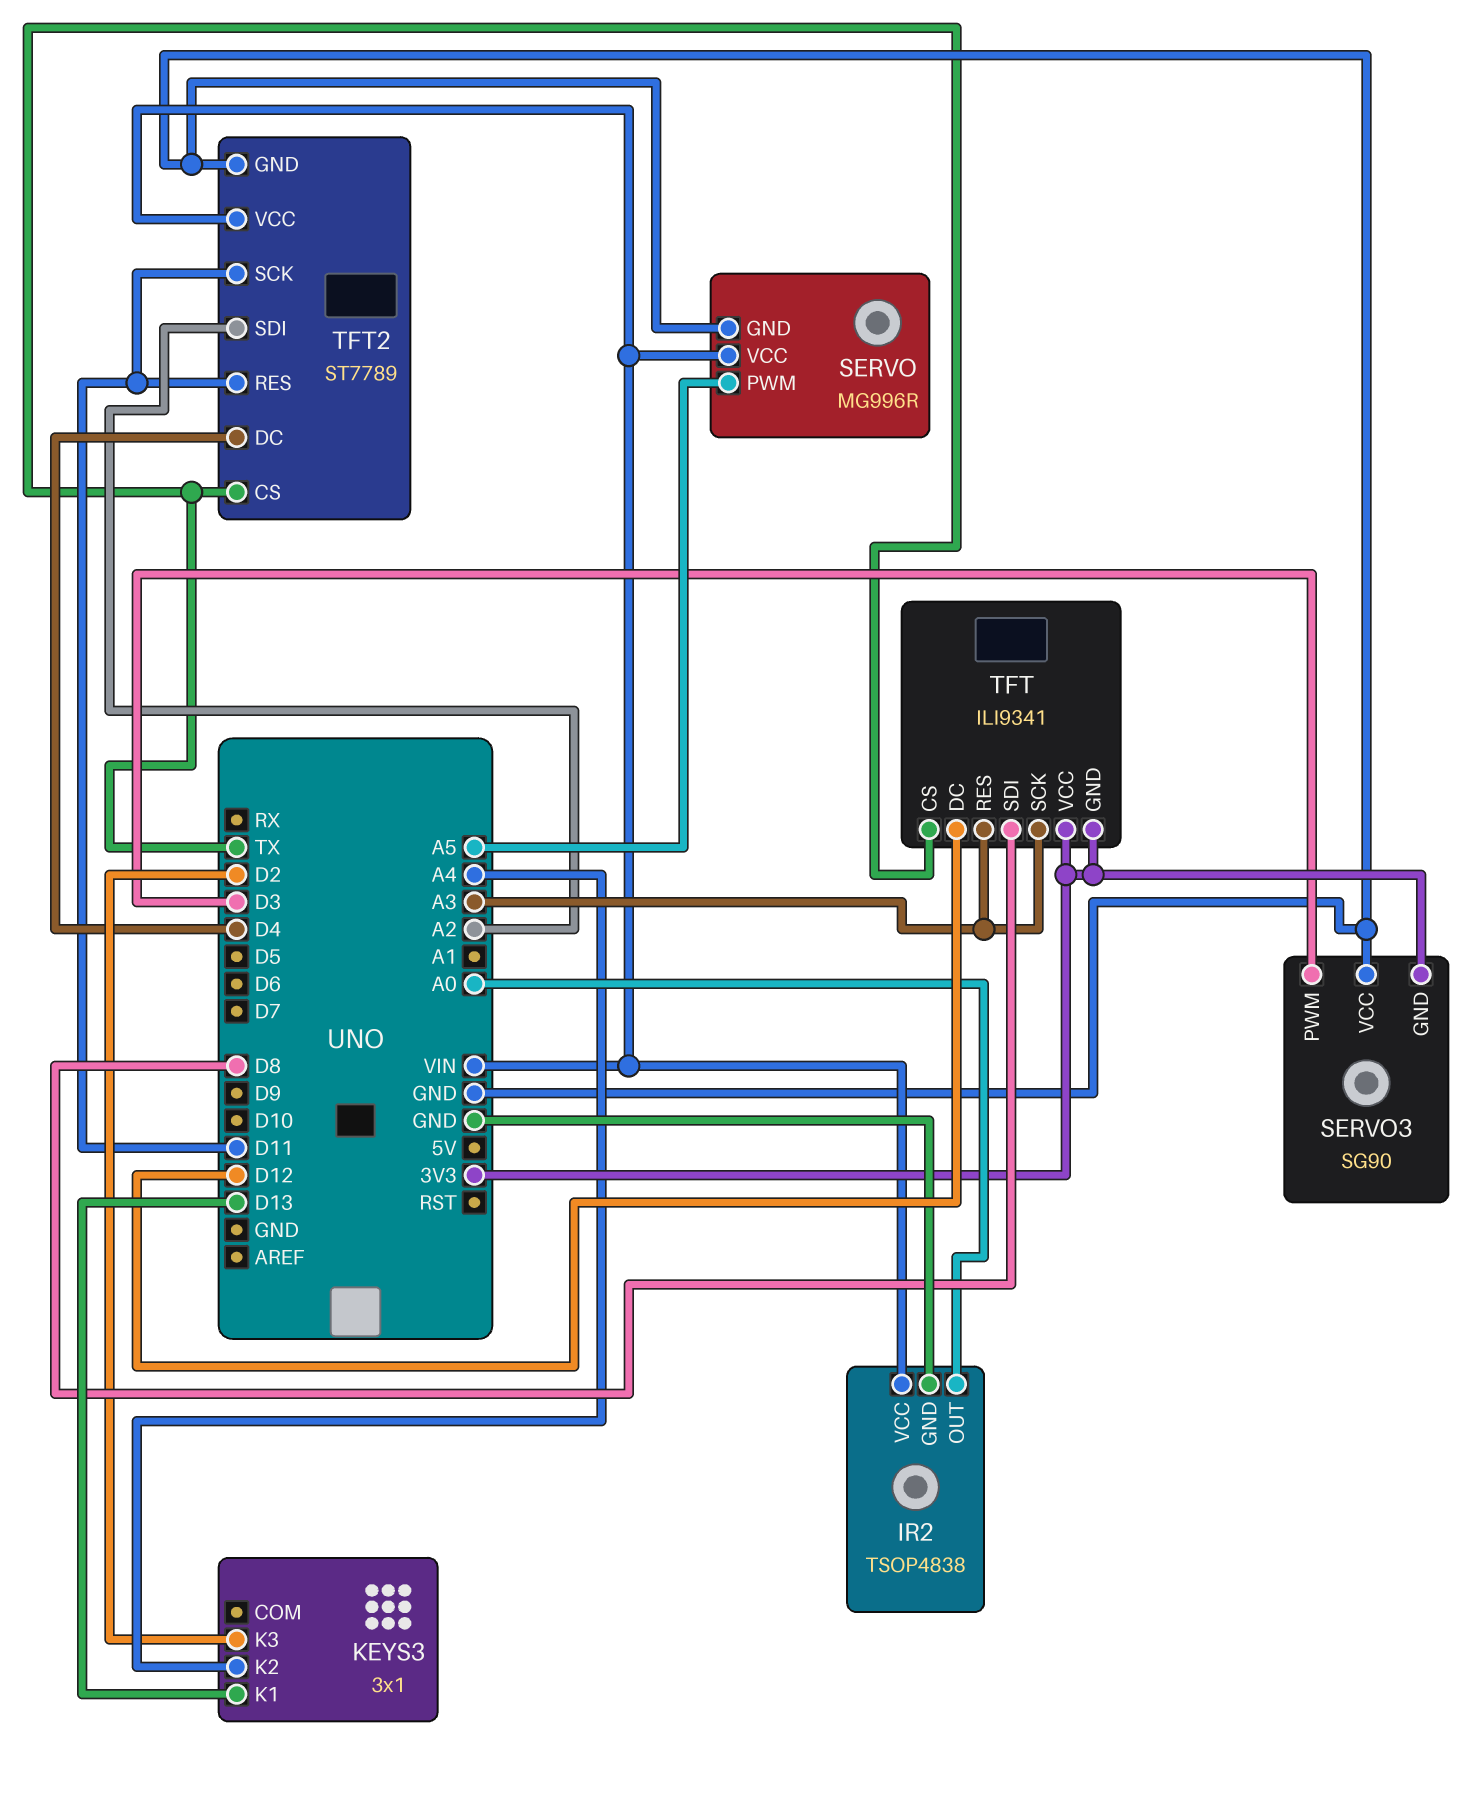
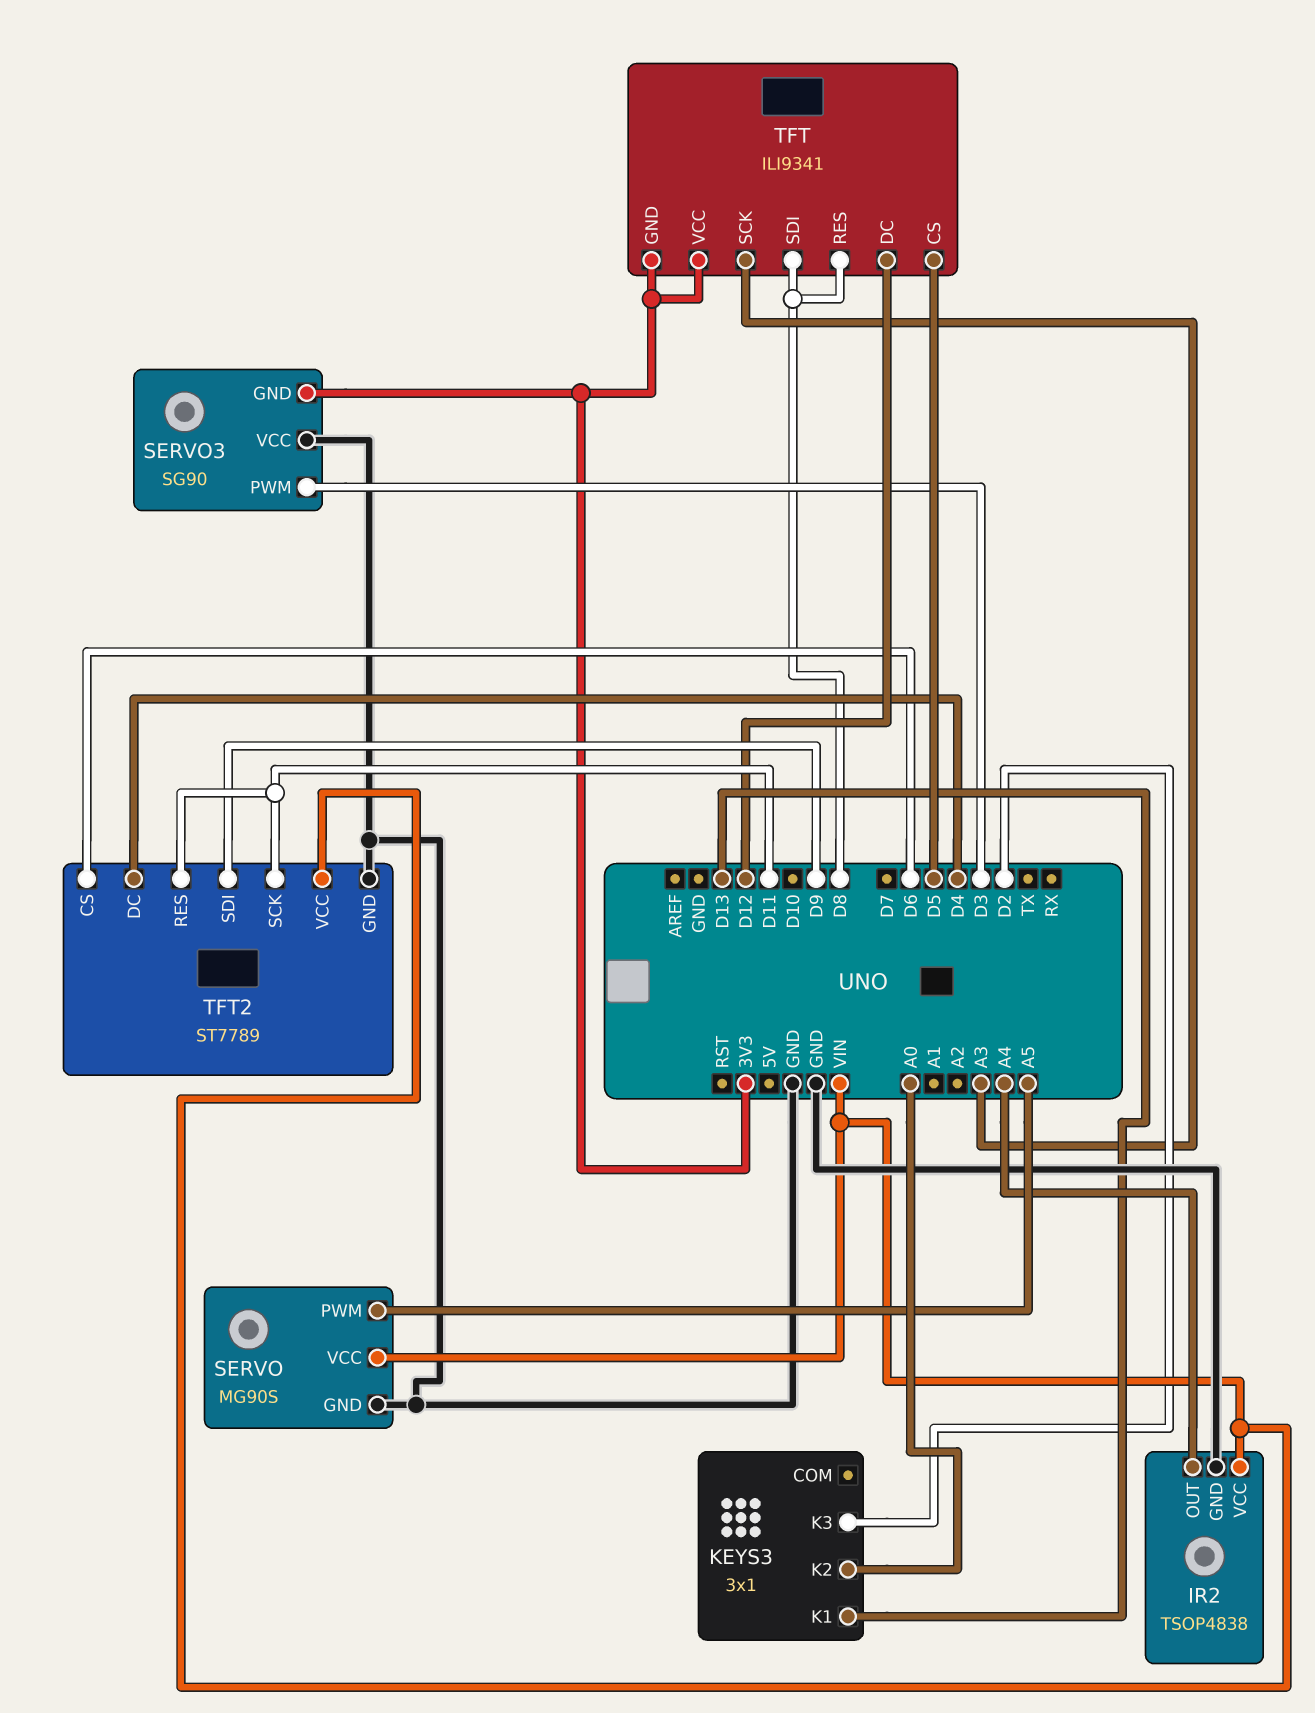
IR2 pin OUT: A0 -> A4
KEYS3 pin K2: A4 -> A0
SERVO: MG996R -> MG90S
TFT pin CS: TX -> D5
TFT pin RES: A3 -> D8
TFT2 pin CS: TX -> D6
TFT2 pin SDI: A2 -> D9

